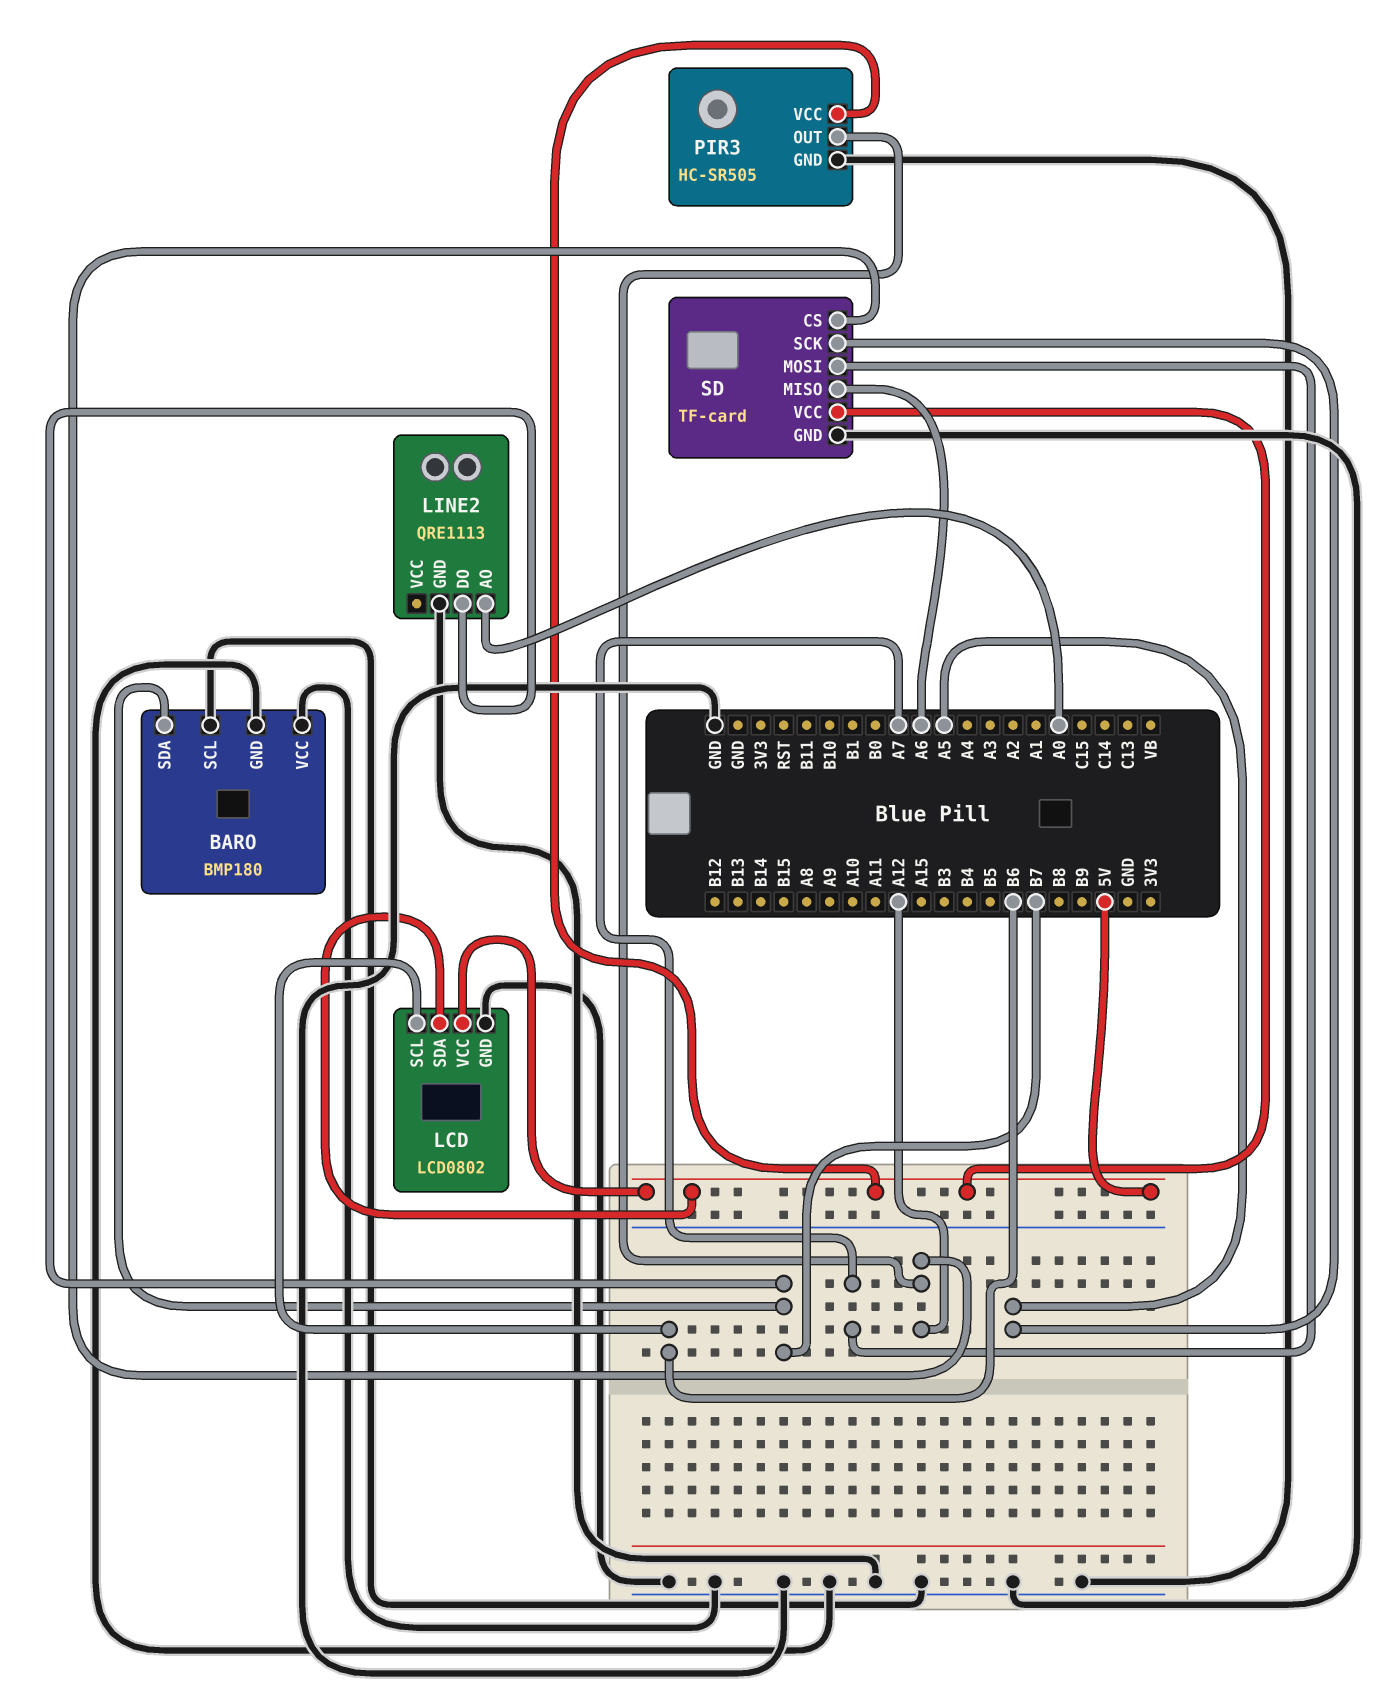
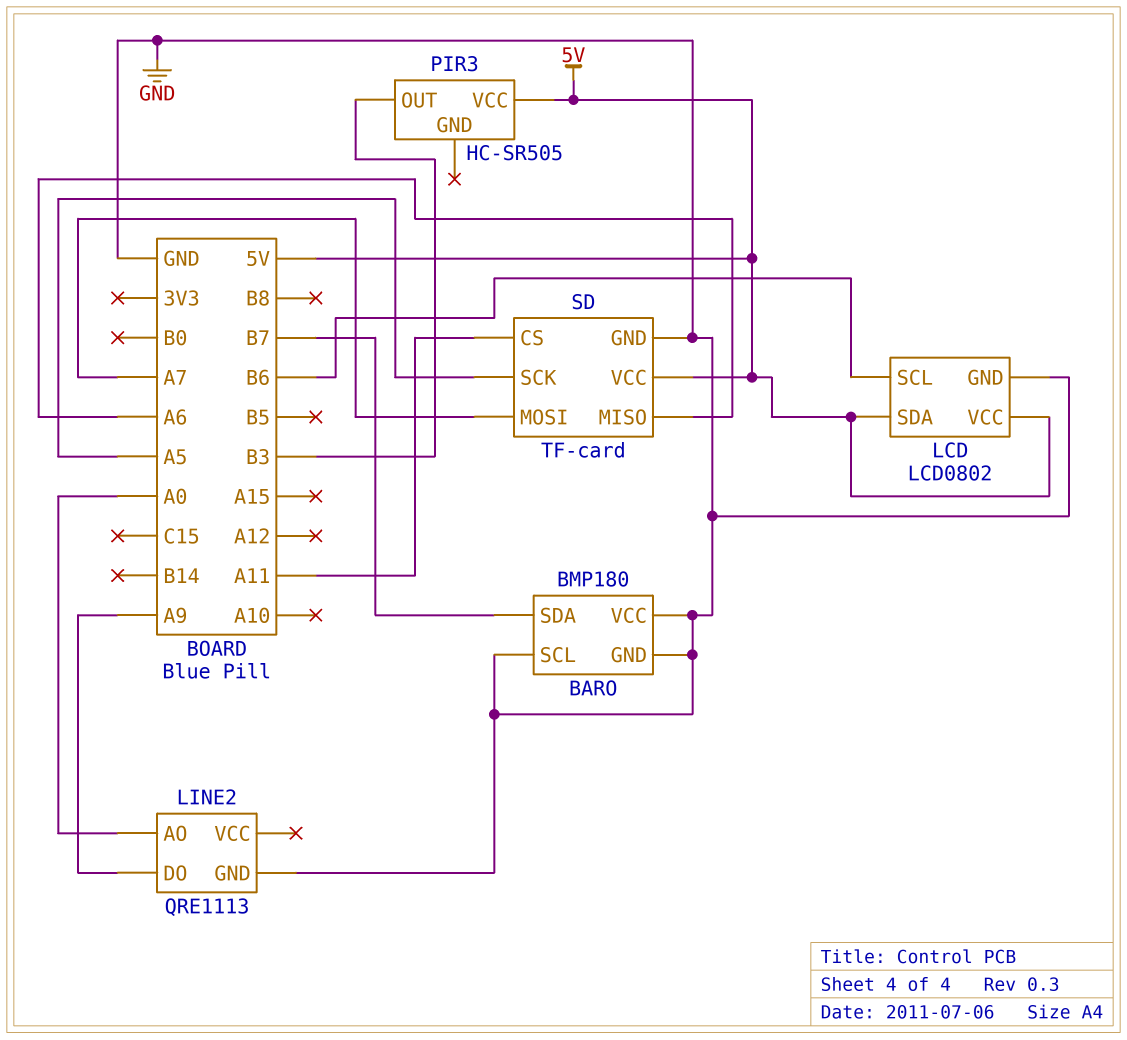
LINE2 pin DO: B7 -> A9
PIR3 pin GND: GND -> none
PIR3 pin OUT: A12 -> B3
SD pin CS: A12 -> A11

